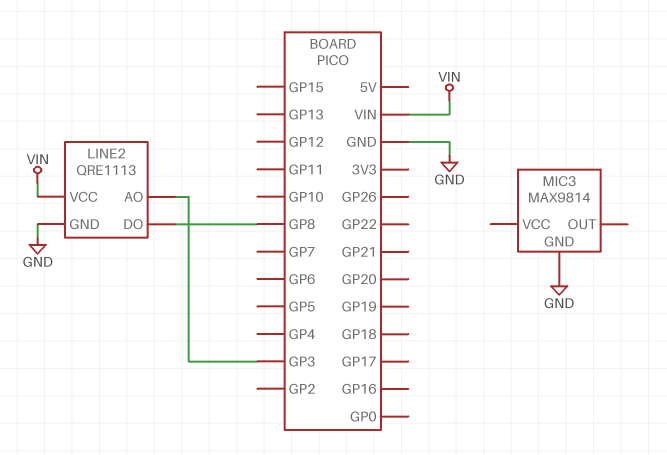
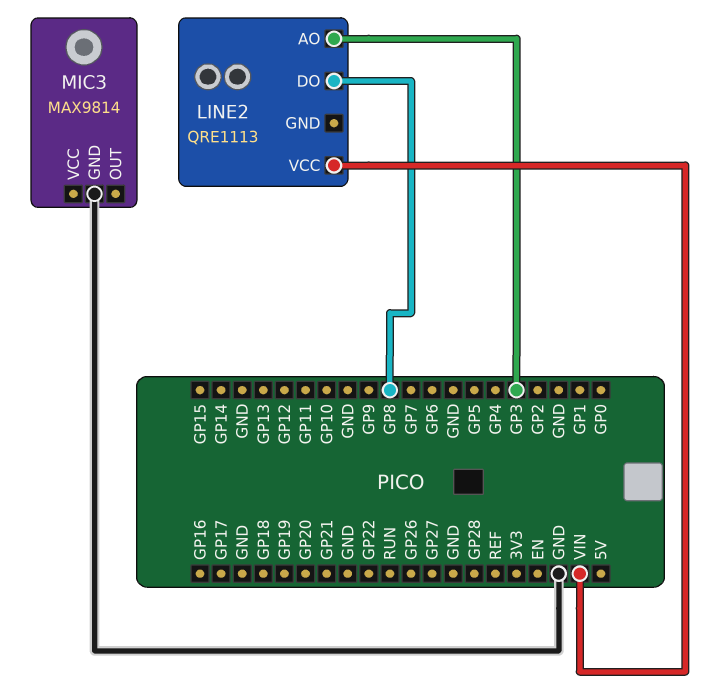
LINE2 pin GND: GND -> none

